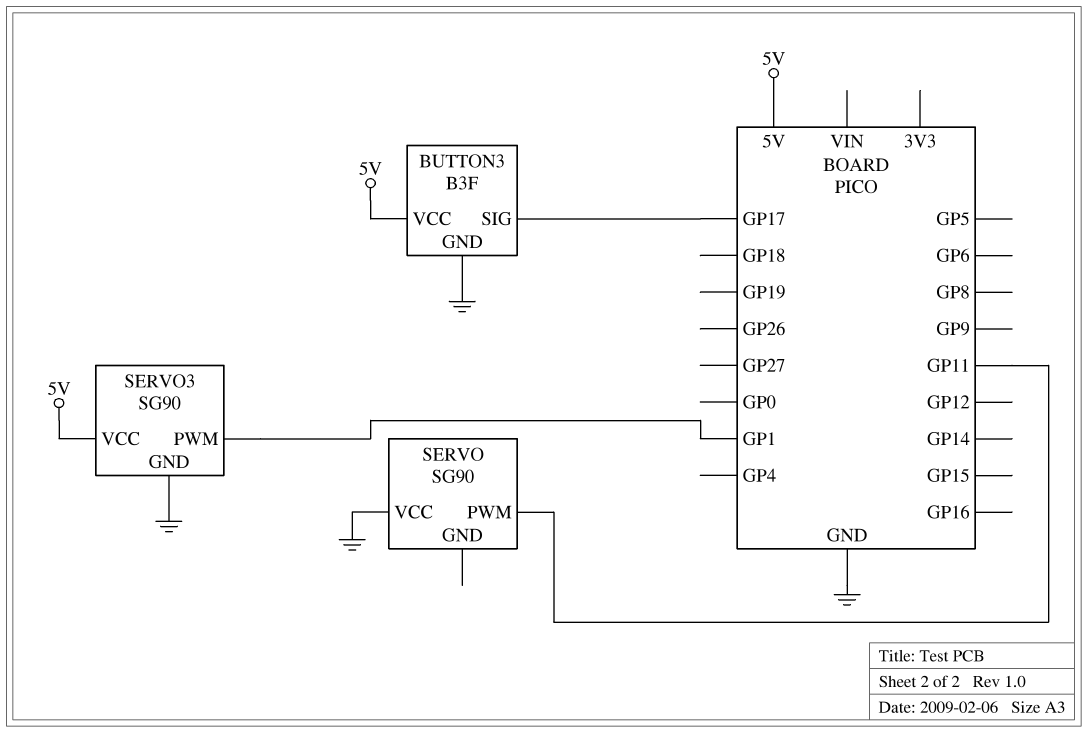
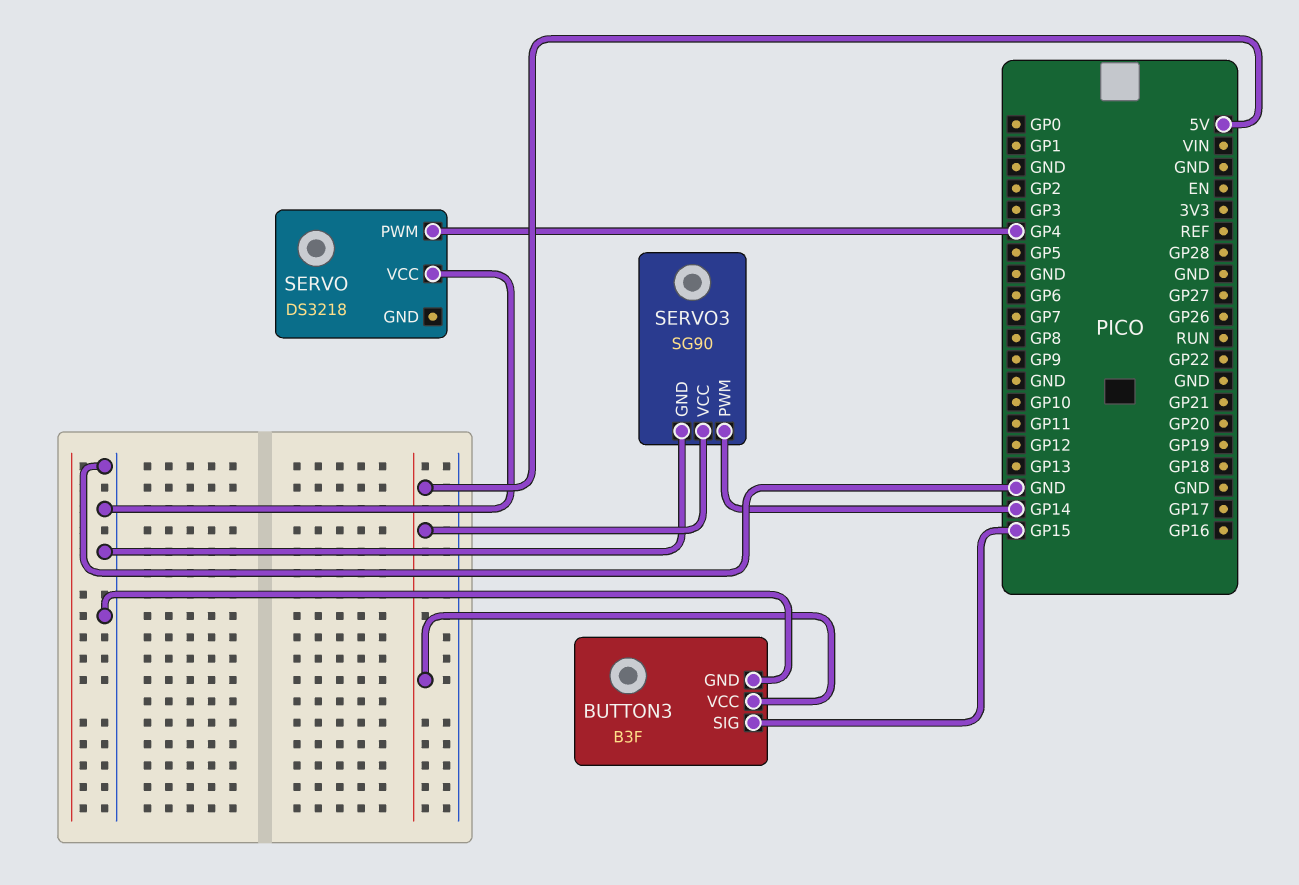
BUTTON3 pin SIG: GP17 -> GP15
SERVO: SG90 -> DS3218
SERVO pin PWM: GP11 -> GP4
SERVO3 pin PWM: GP1 -> GP14

